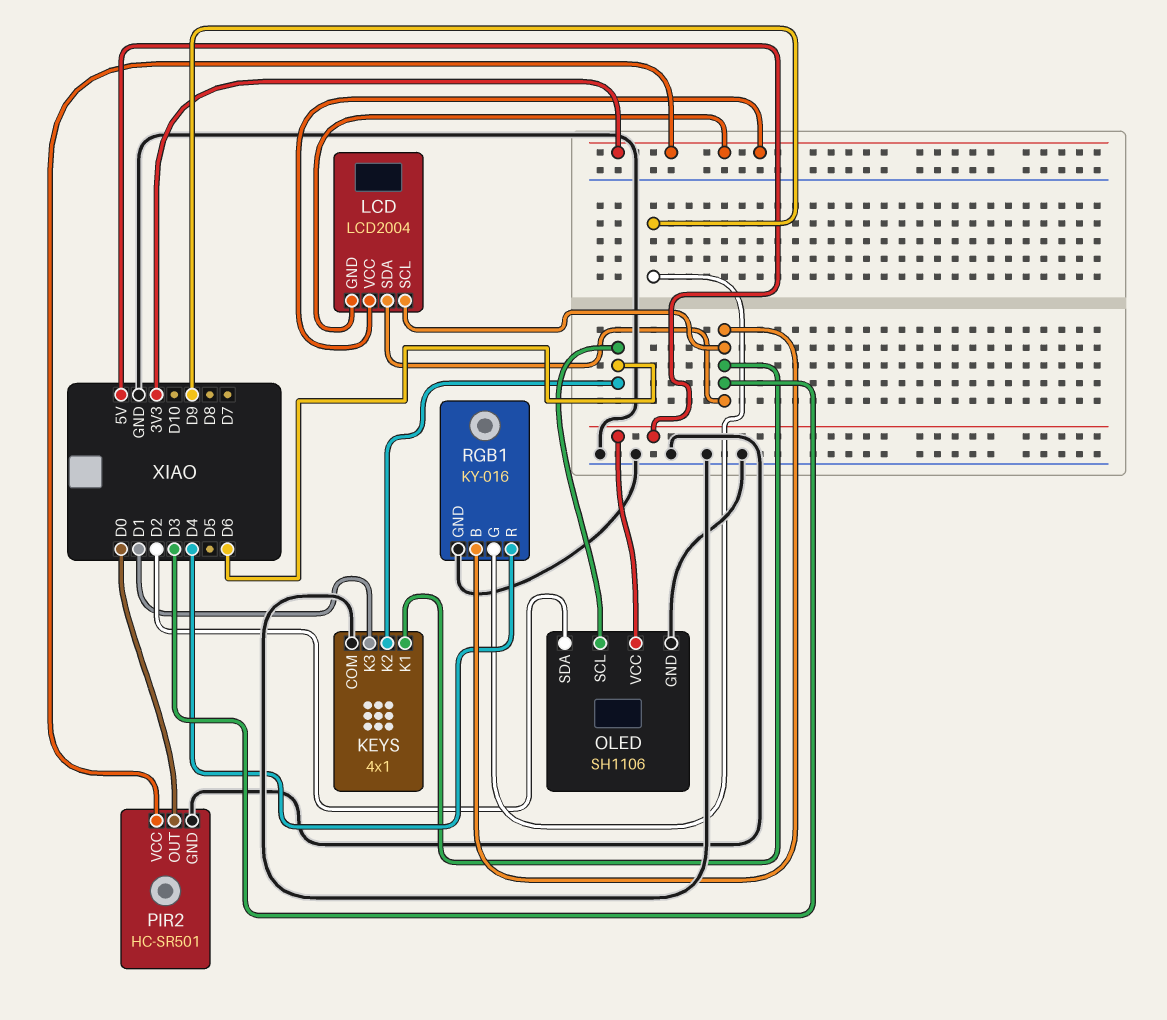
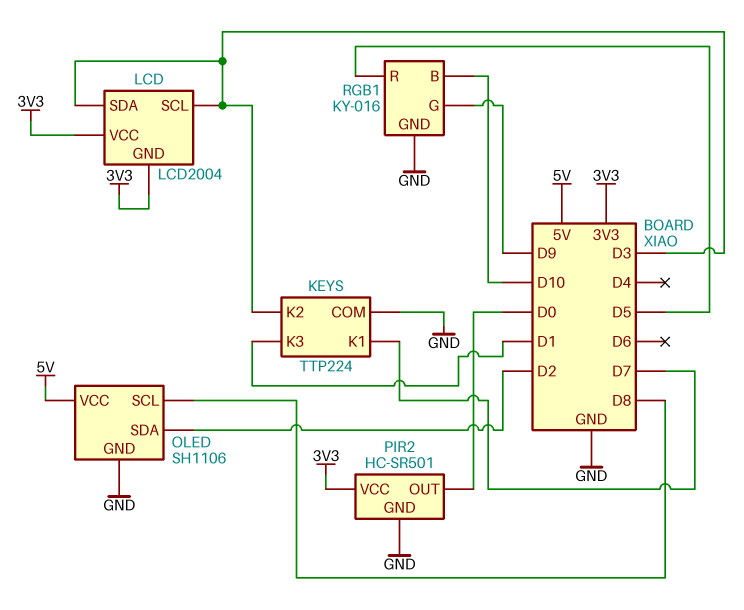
KEYS: 4x1 -> TTP224
KEYS pin K1: D3 -> D7
KEYS pin K2: D6 -> D3
OLED pin SCL: D6 -> D8
RGB1 pin B: D3 -> D10
RGB1 pin R: D4 -> D5

